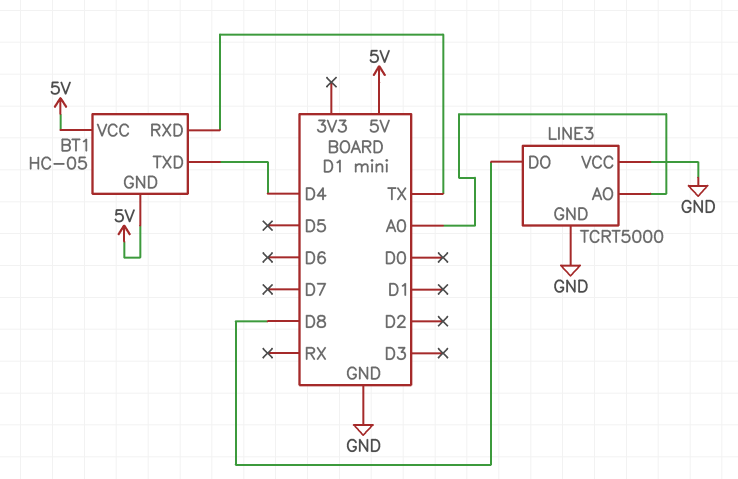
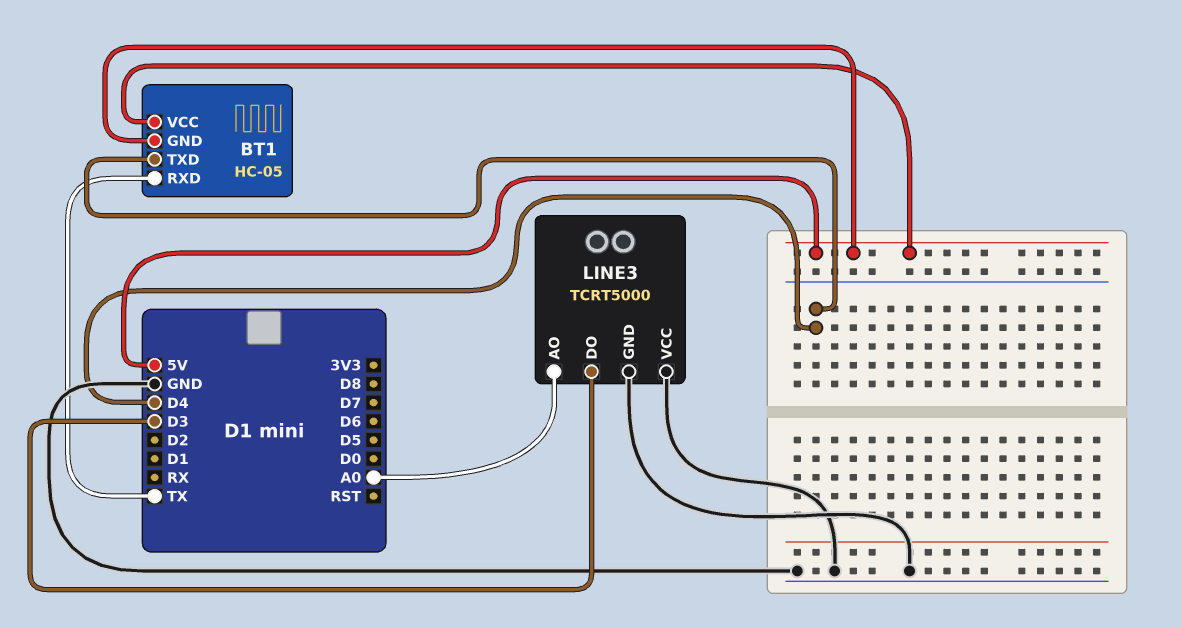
LINE3 pin DO: D8 -> D3

